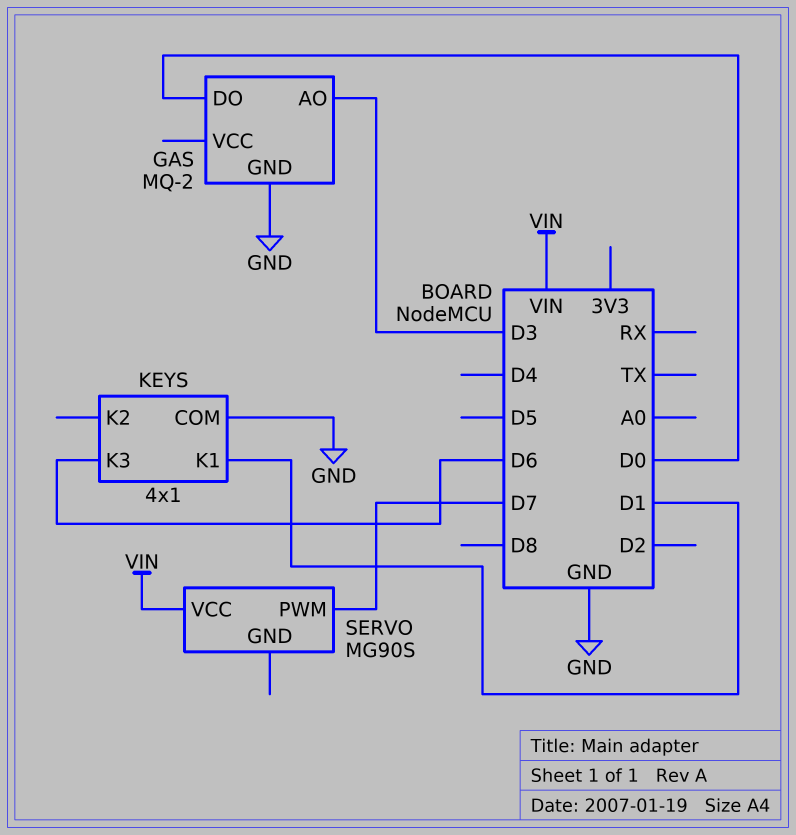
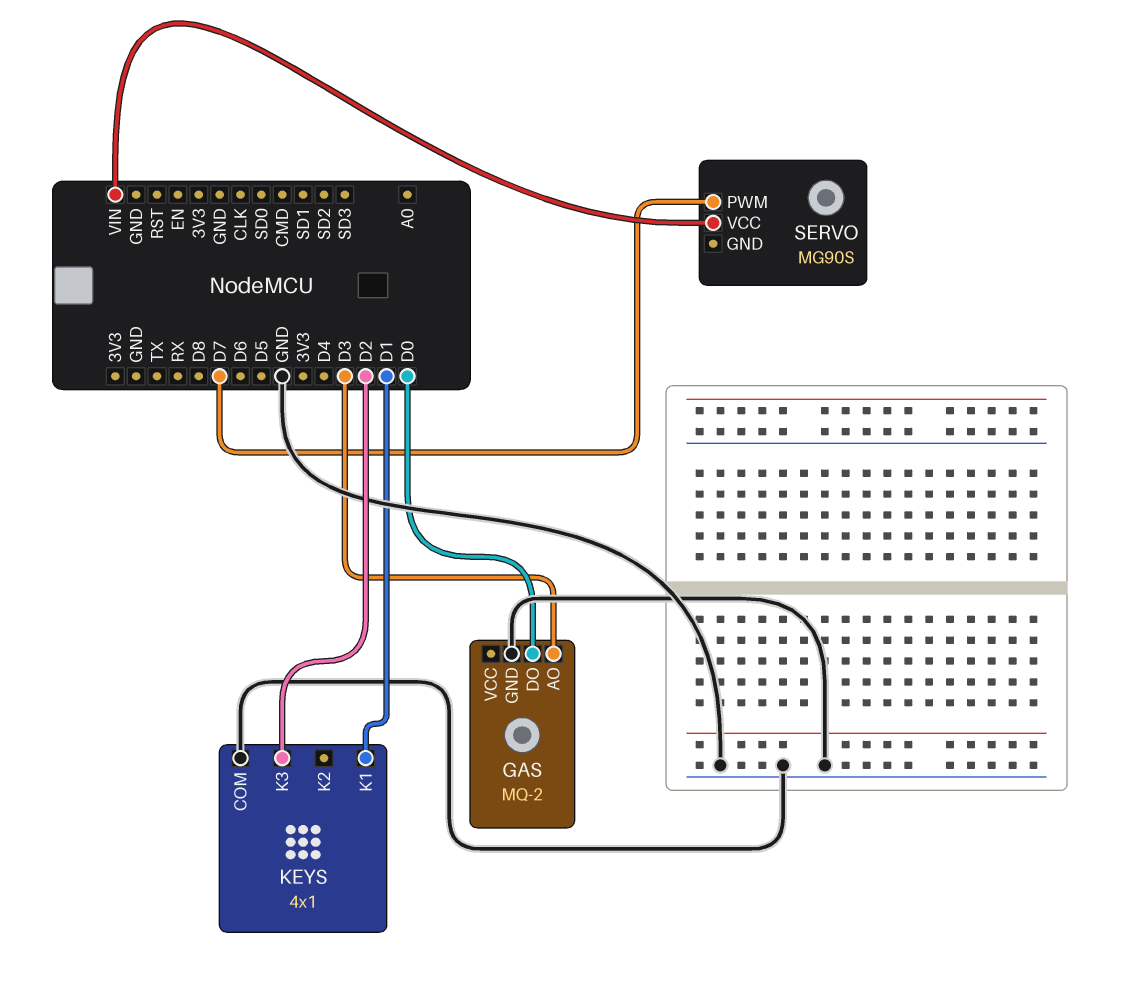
KEYS pin K3: D6 -> D2

